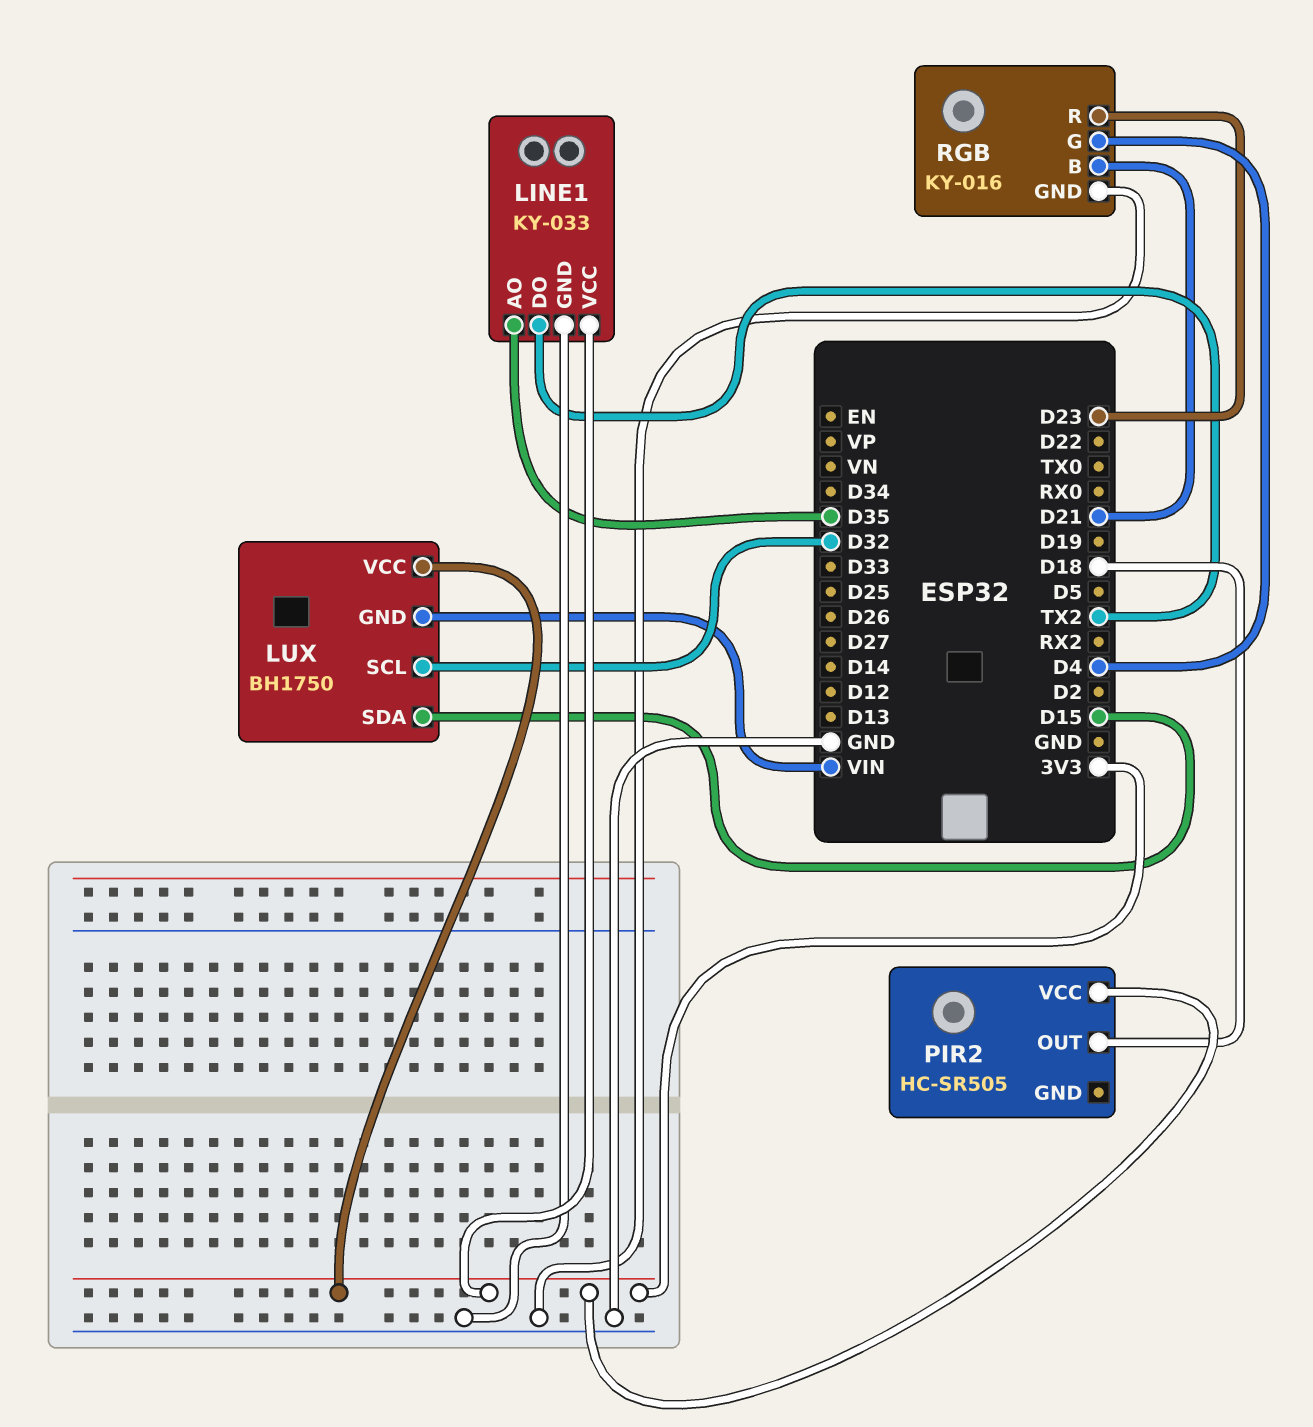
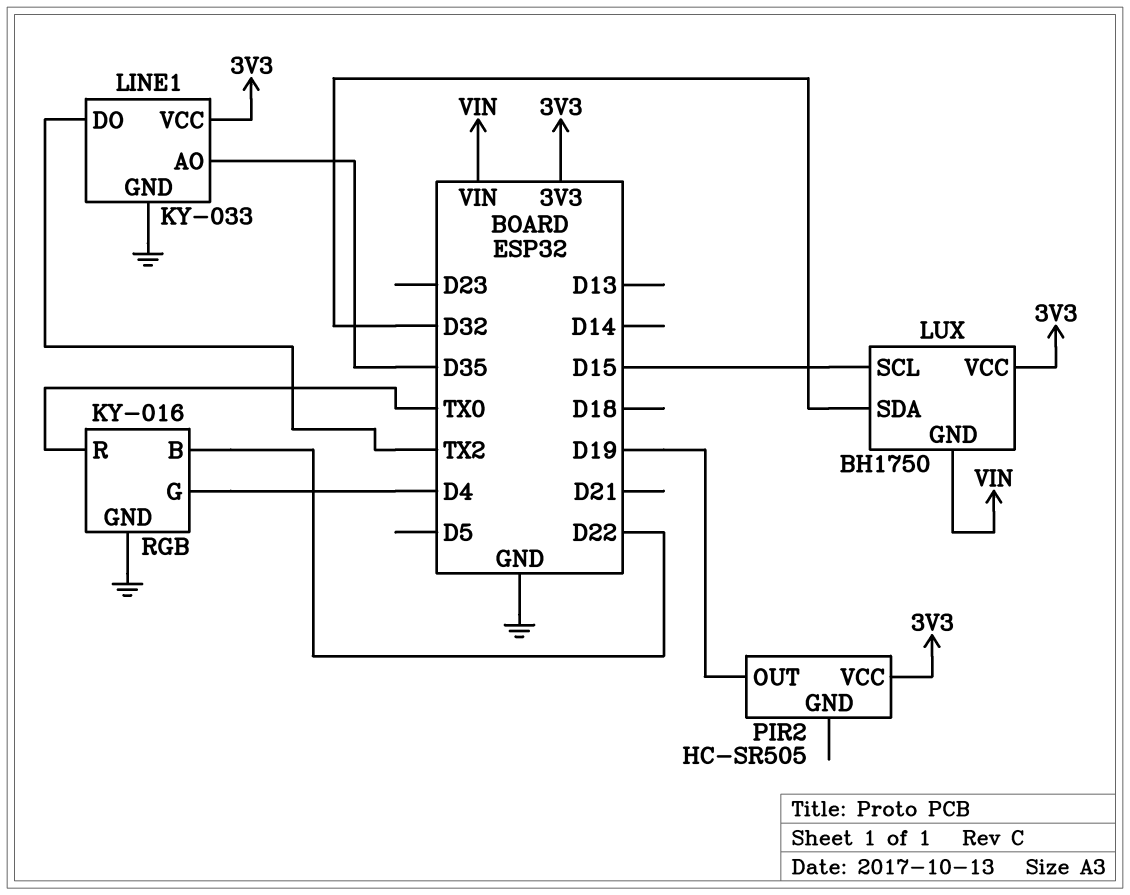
LUX pin SCL: D32 -> D15
LUX pin SDA: D15 -> D32
PIR2 pin OUT: D18 -> D19
RGB pin B: D21 -> D22
RGB pin R: D23 -> TX0

